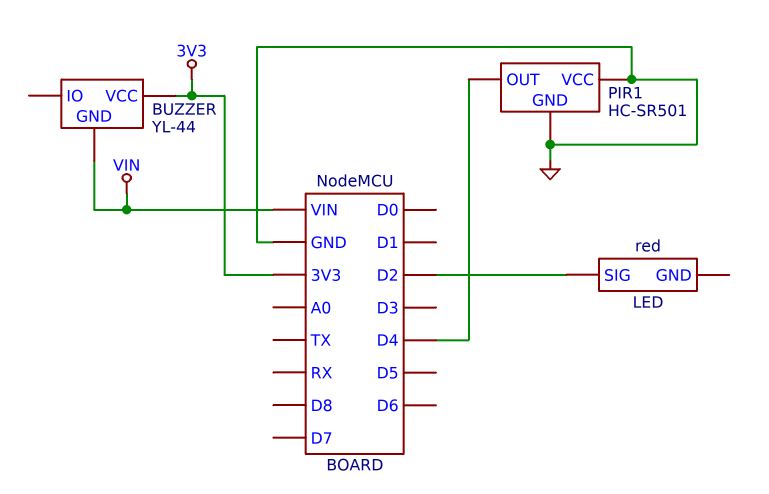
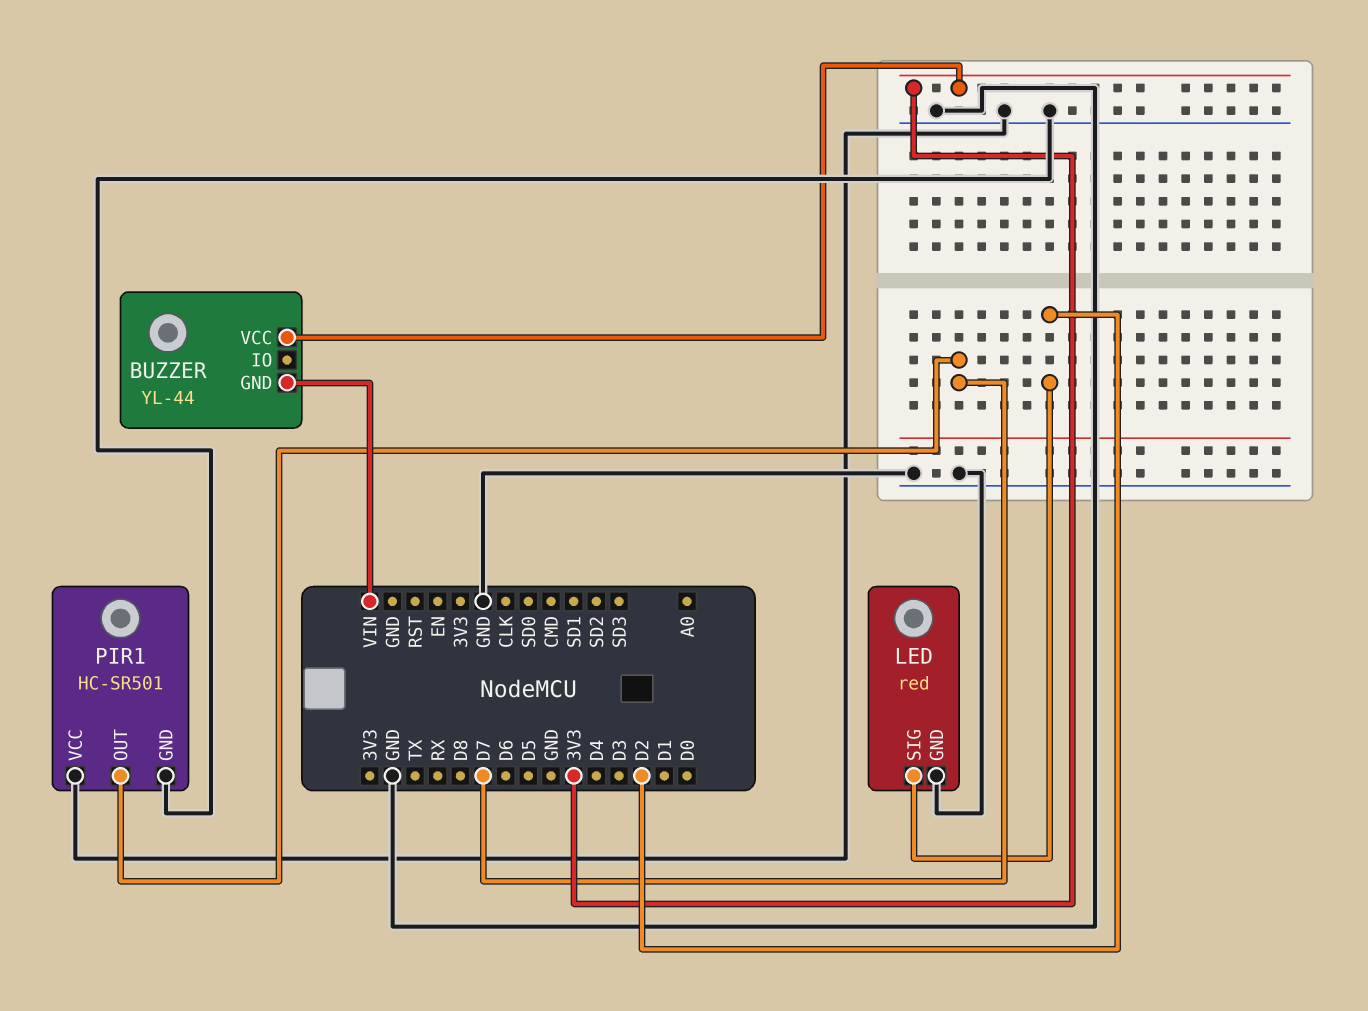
LED pin GND: none -> GND
PIR1 pin OUT: D4 -> D7

